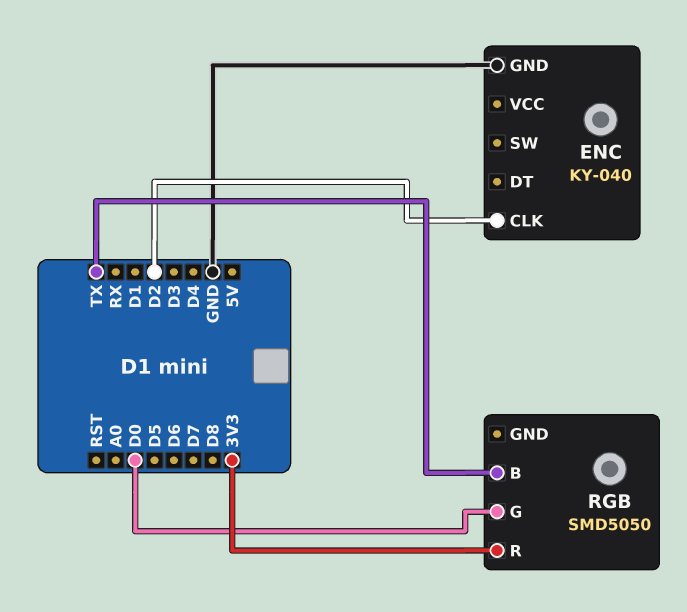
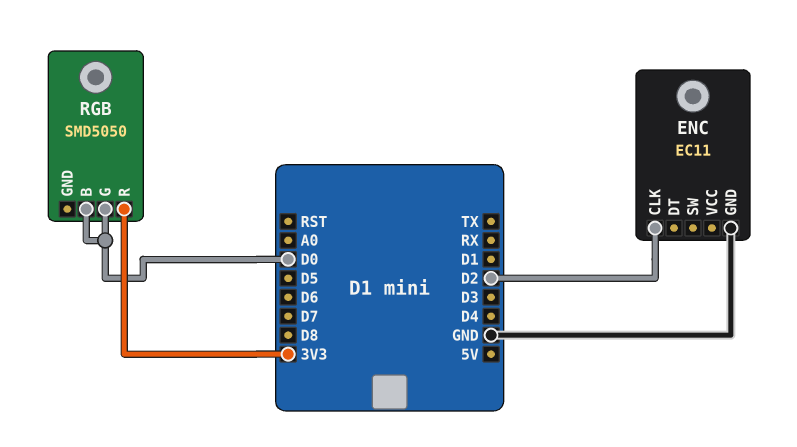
ENC: KY-040 -> EC11
RGB pin B: TX -> D0

